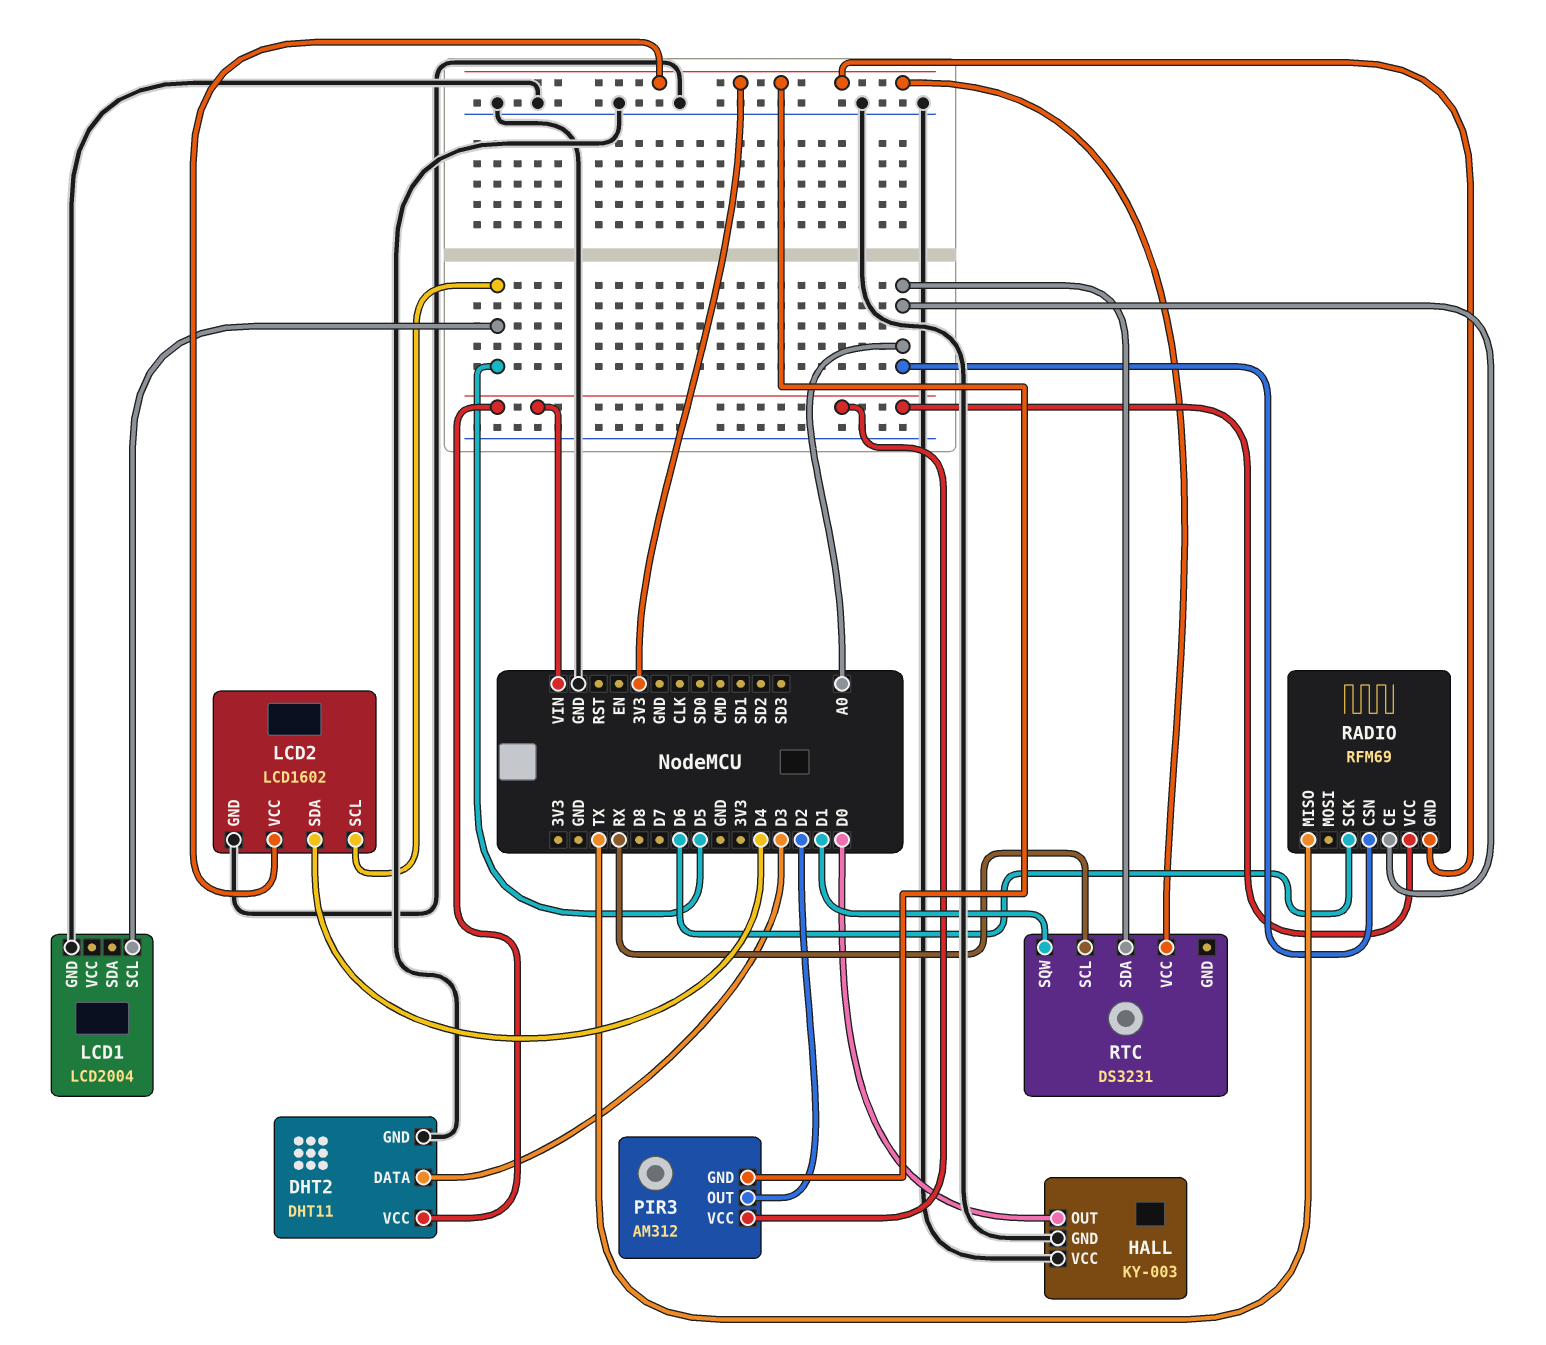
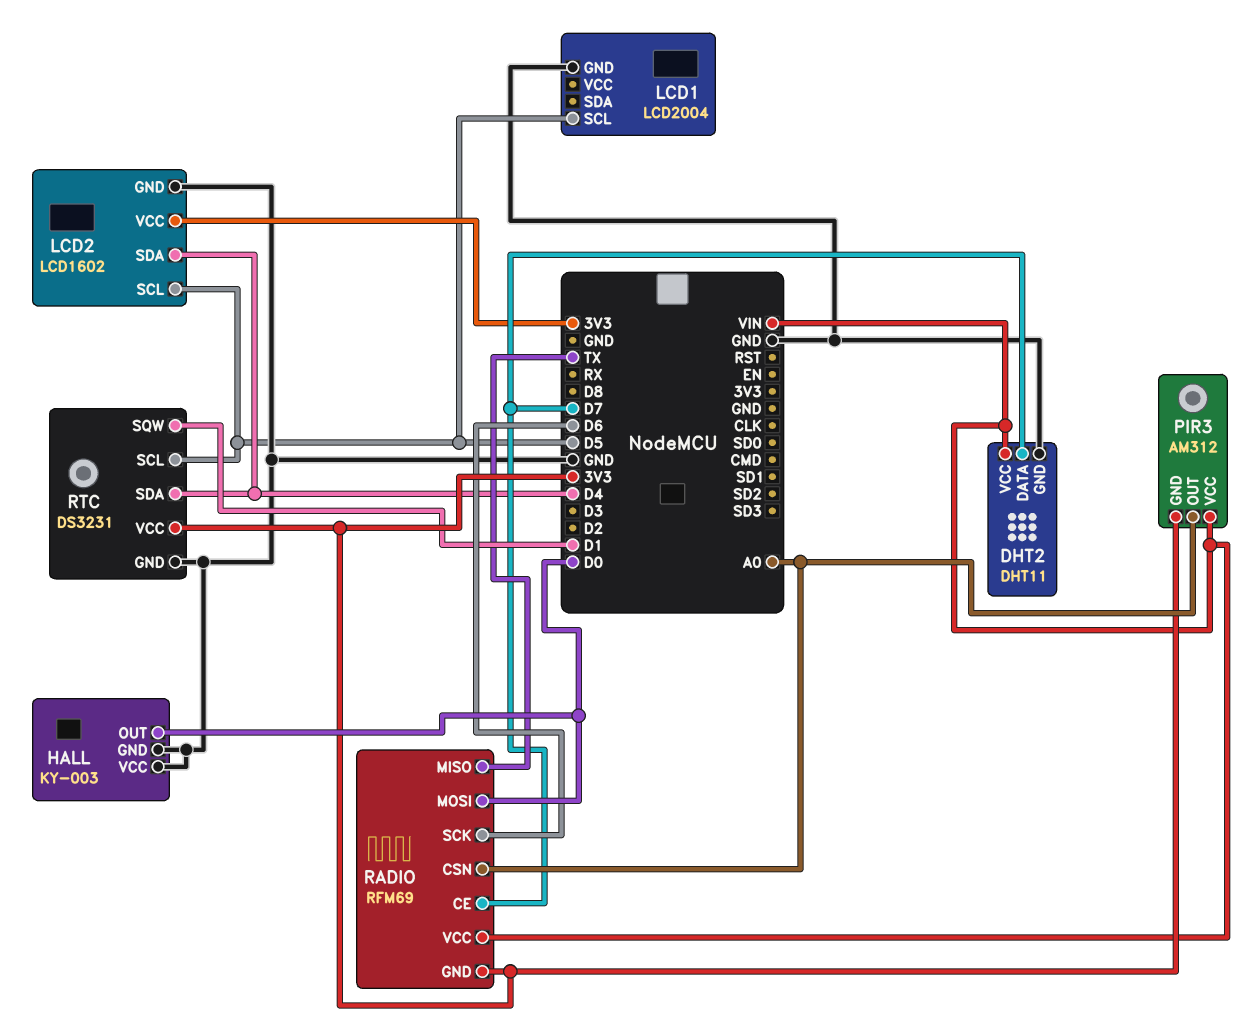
DHT2 pin DATA: D3 -> D7
PIR3 pin OUT: D2 -> A0
RADIO pin CE: A0 -> D7
RADIO pin MOSI: none -> D0
RTC pin GND: none -> GND
RTC pin SCL: RX -> D5
RTC pin SDA: A0 -> D4

